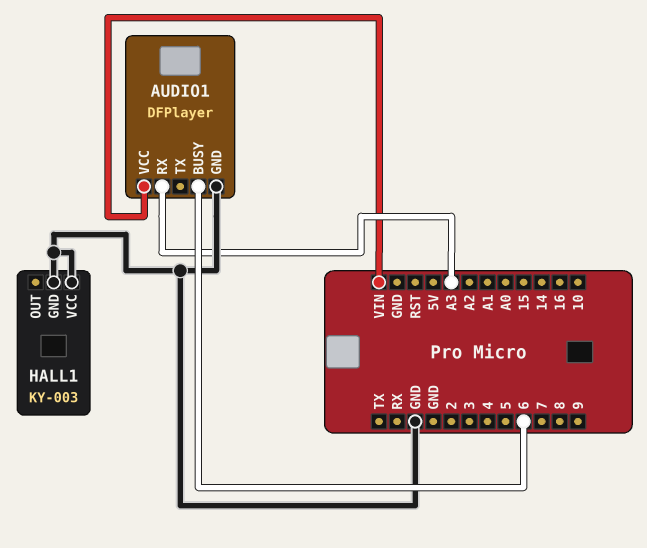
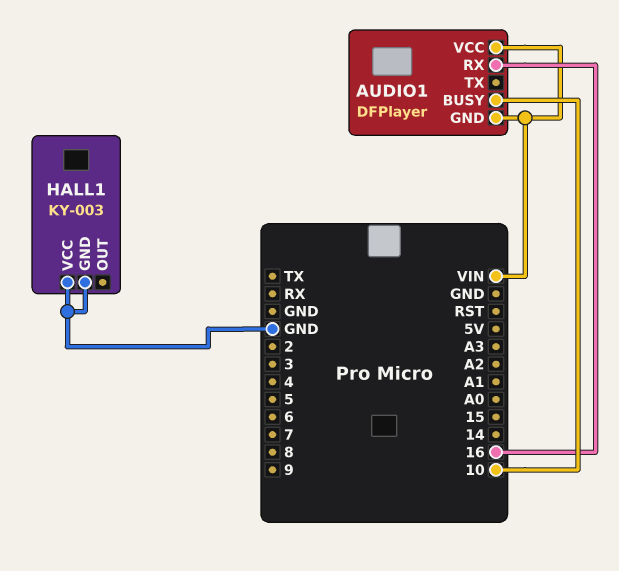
AUDIO1 pin BUSY: 6 -> 10
AUDIO1 pin GND: GND -> VIN
AUDIO1 pin RX: A3 -> 16

